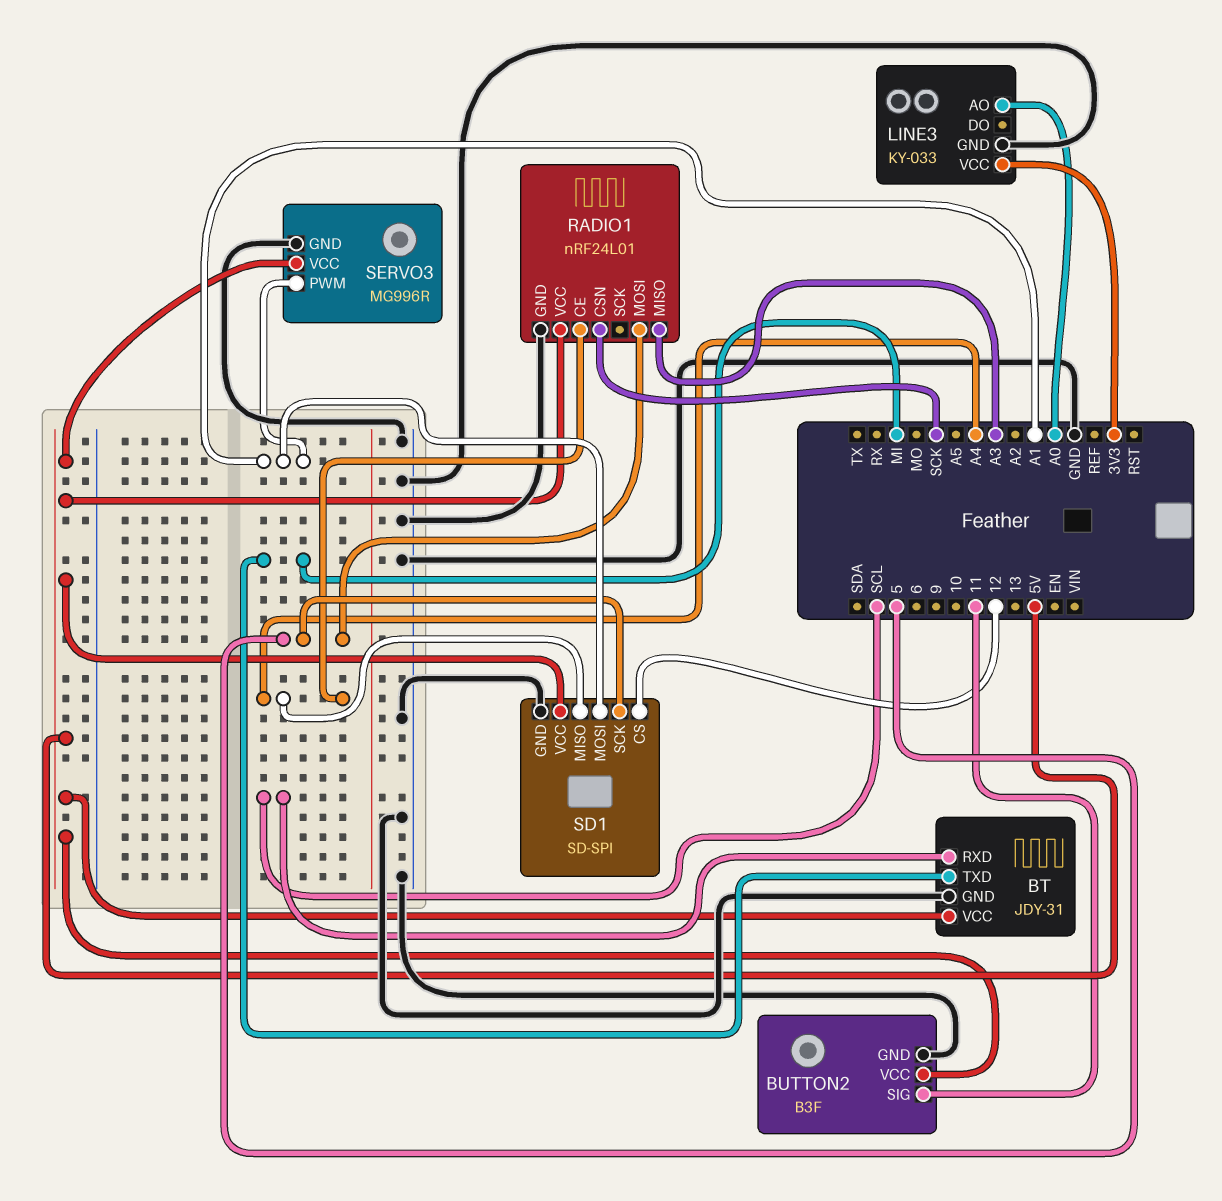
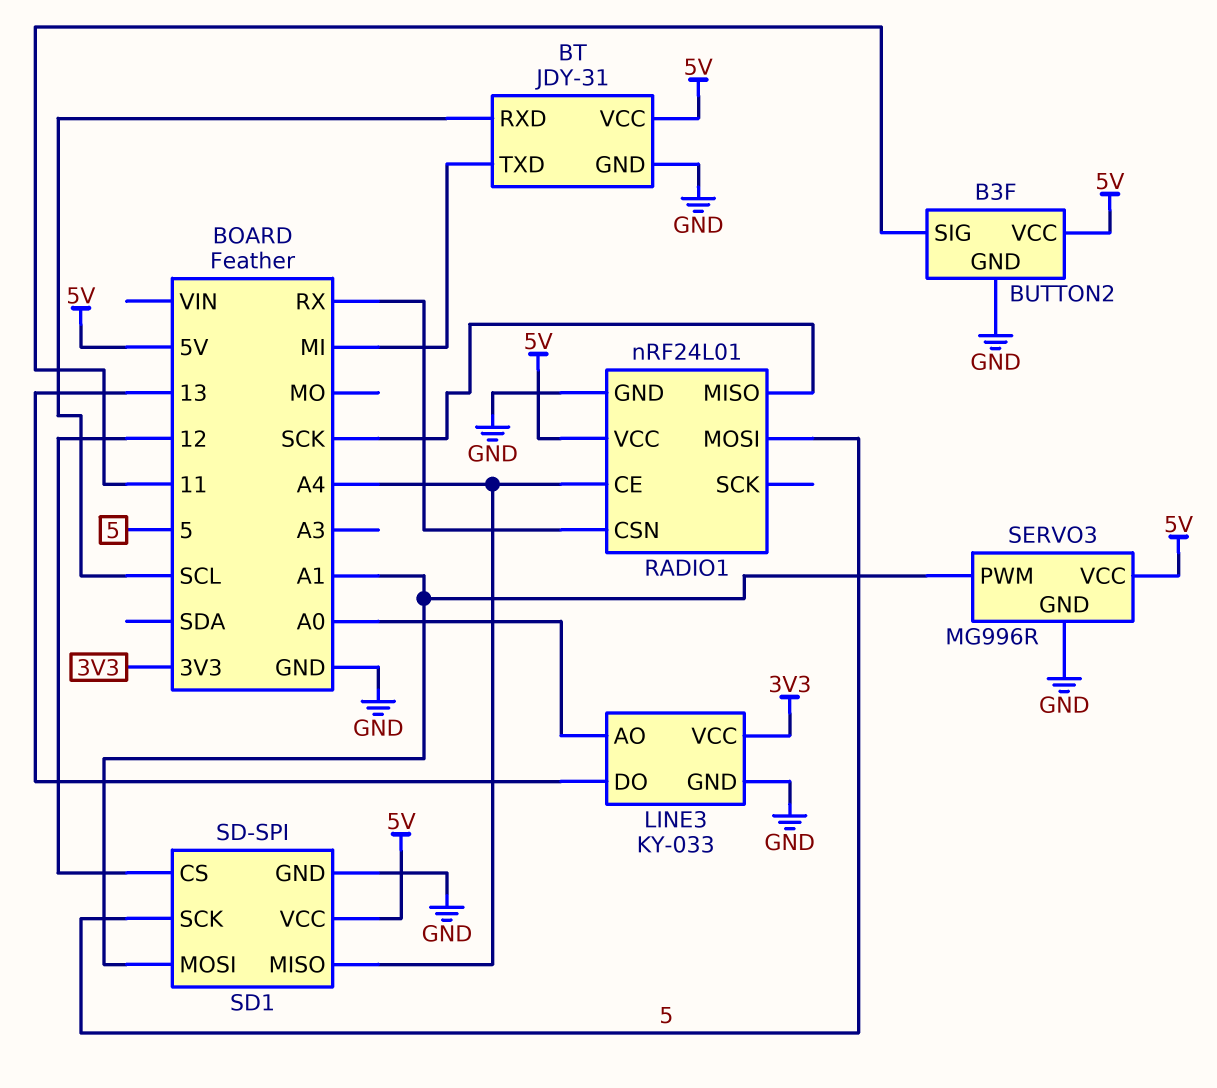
LINE3 pin DO: none -> 13
RADIO1 pin CSN: SCK -> RX
RADIO1 pin MISO: A3 -> SCK

